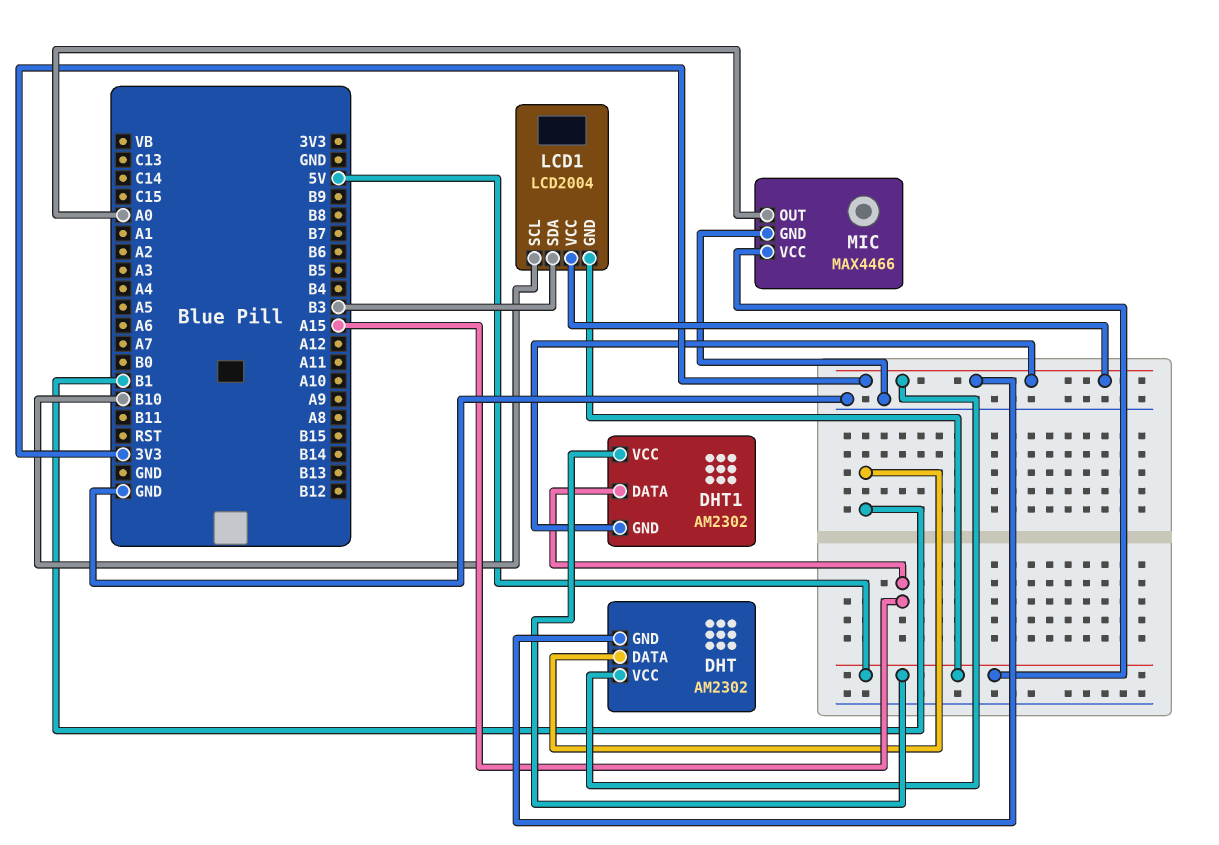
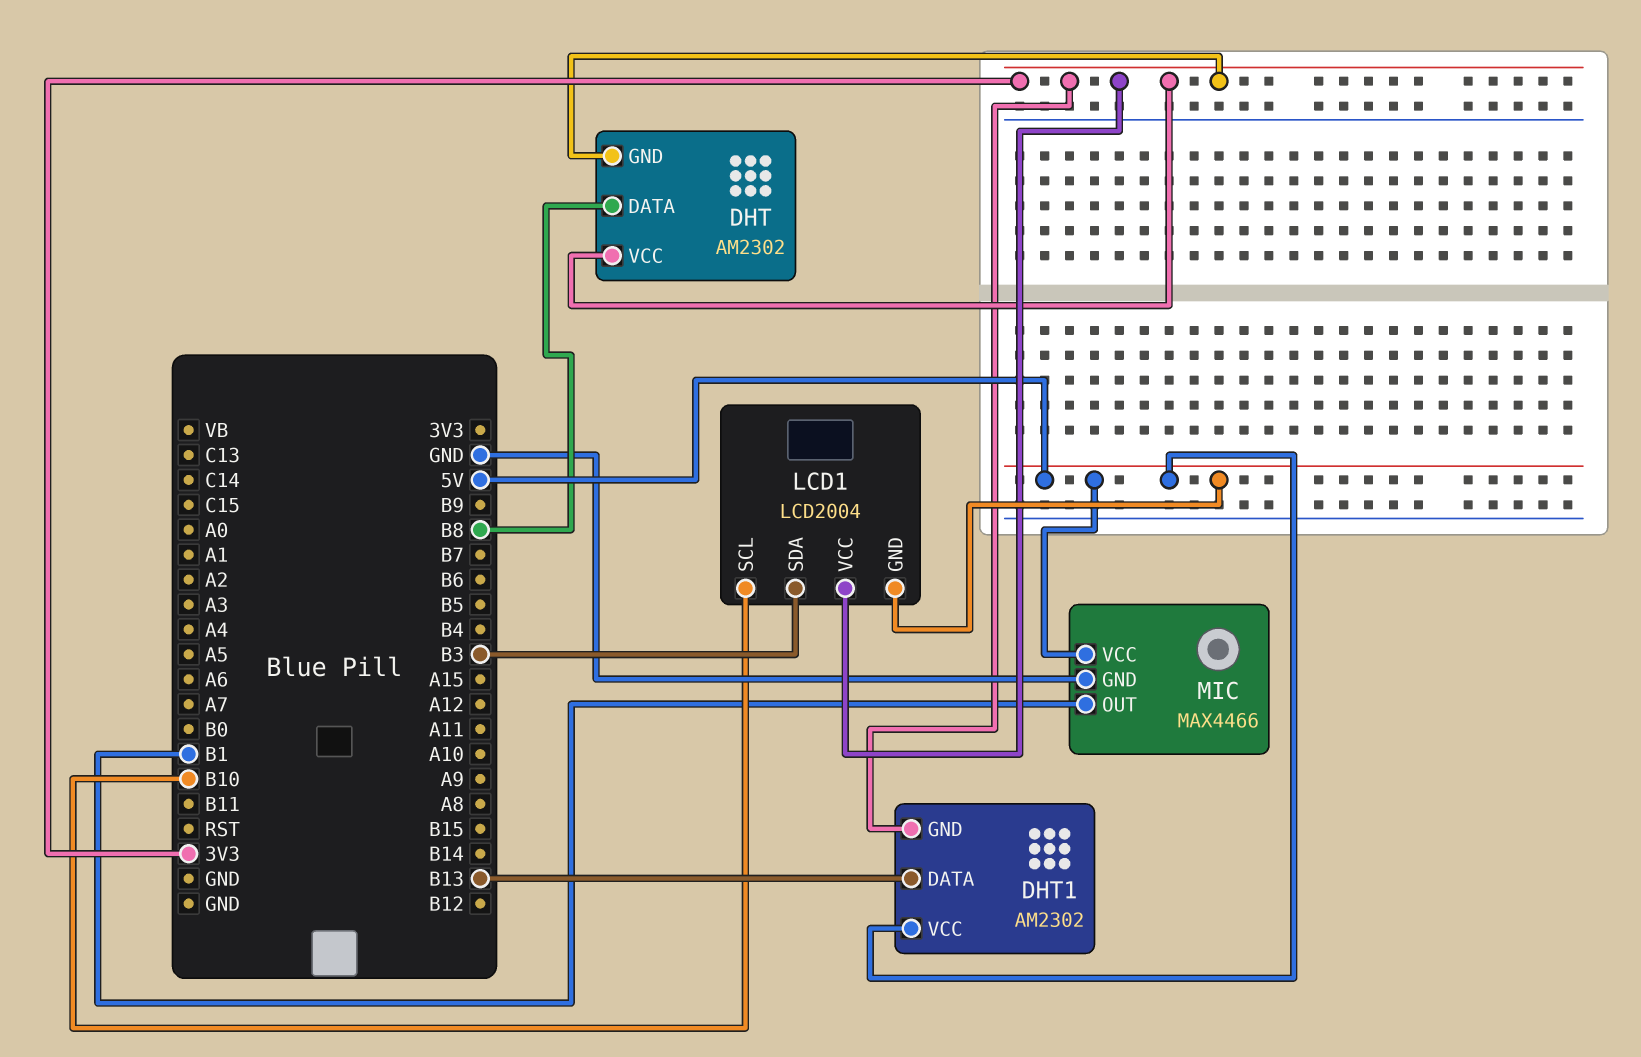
DHT pin DATA: B1 -> B8
DHT1 pin DATA: A15 -> B13
MIC pin OUT: A0 -> B1

